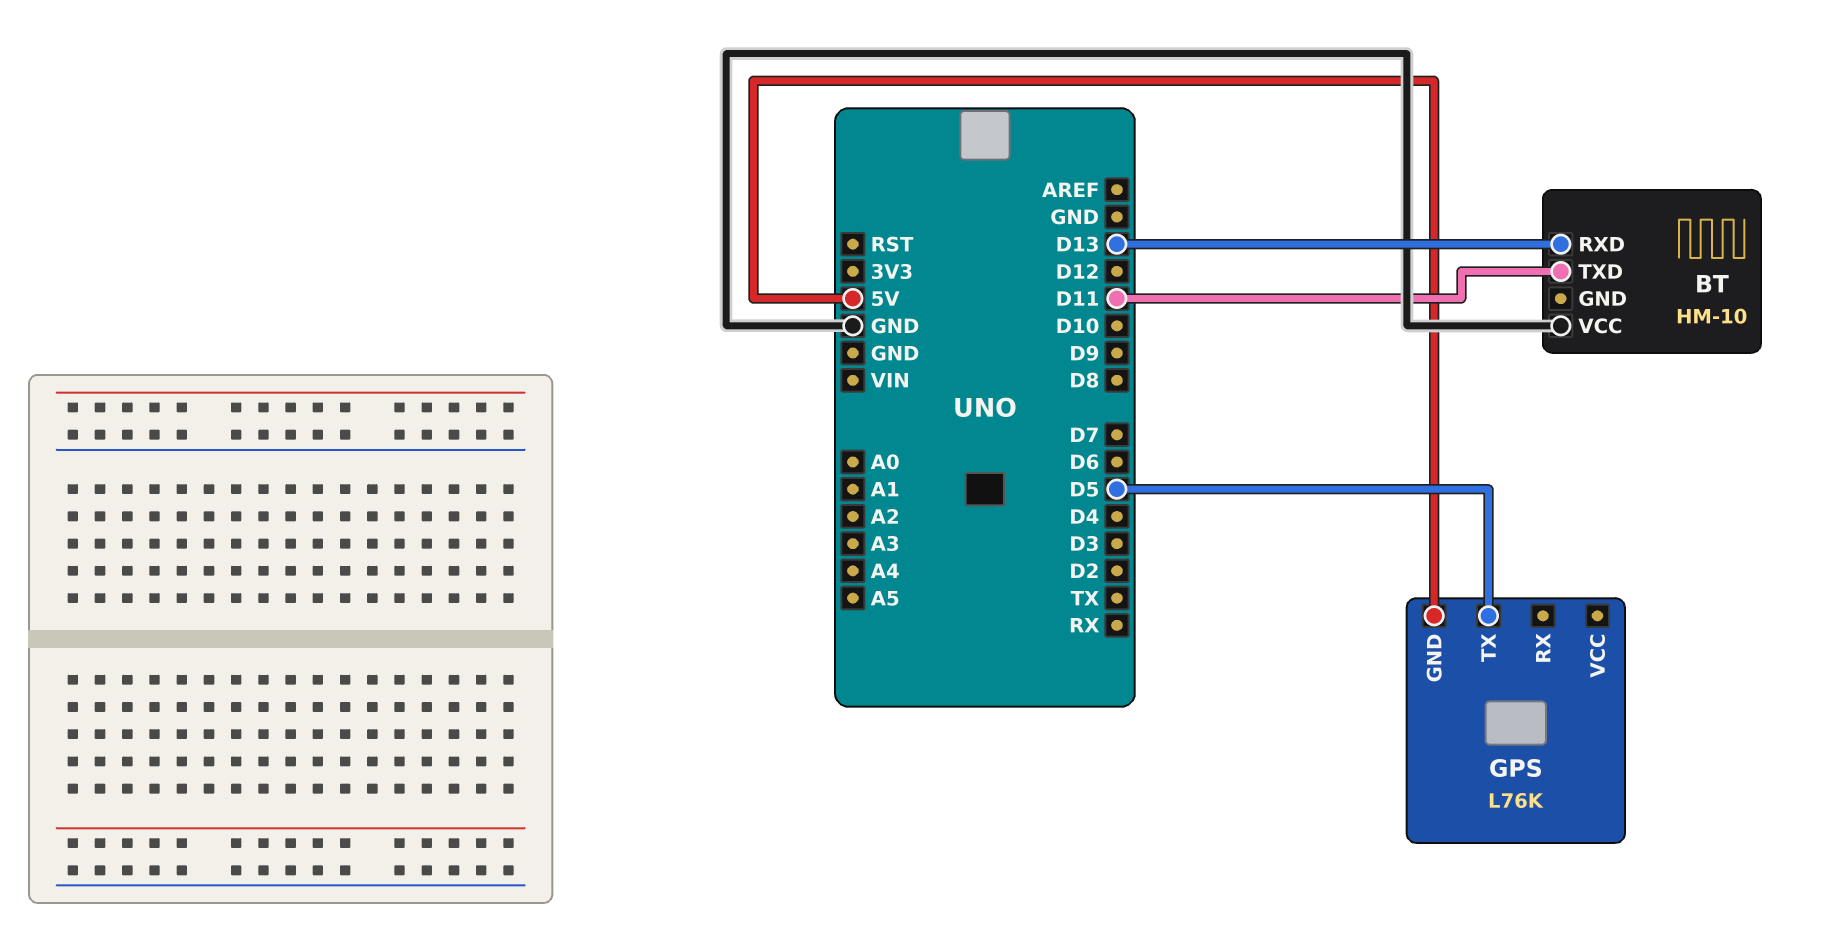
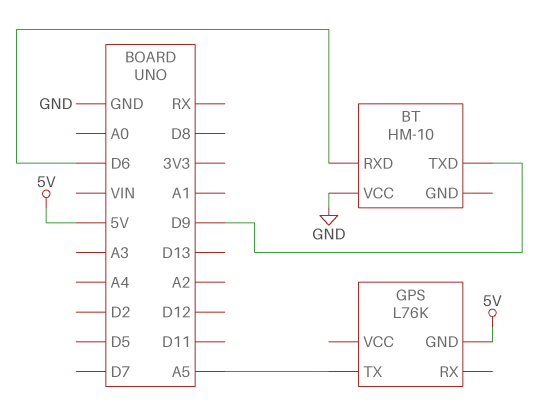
BT pin RXD: D13 -> D6
BT pin TXD: D11 -> D9
GPS pin TX: D5 -> A5

